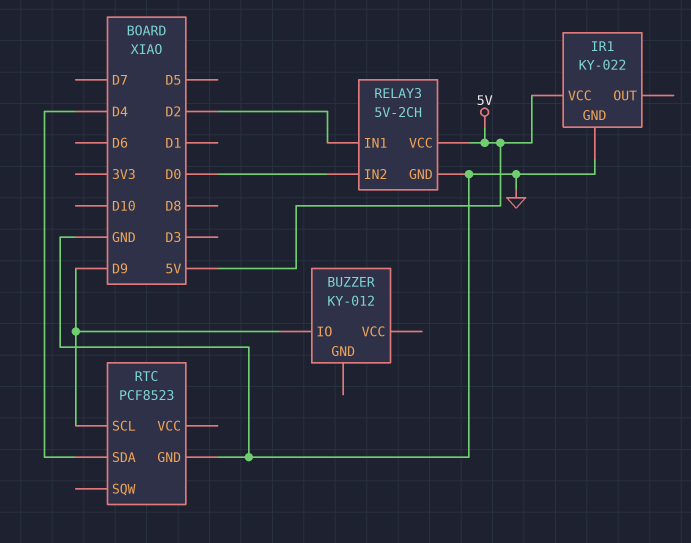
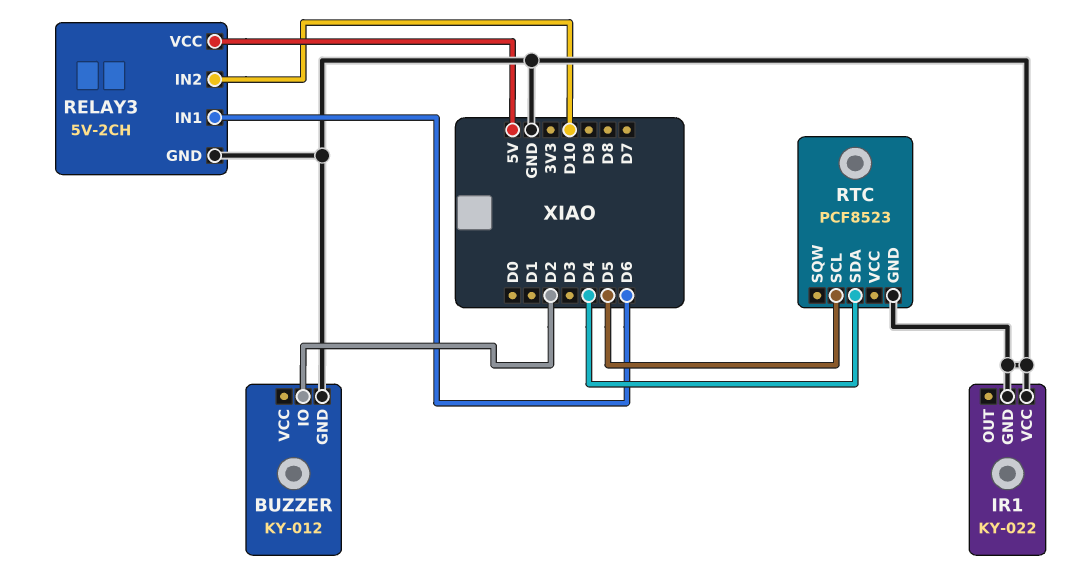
BUZZER pin GND: none -> GND
BUZZER pin IO: D9 -> D2
IR1 pin VCC: 5V -> GND
RELAY3 pin IN1: D2 -> D6
RELAY3 pin IN2: D0 -> D10
RTC pin SCL: D9 -> D5

